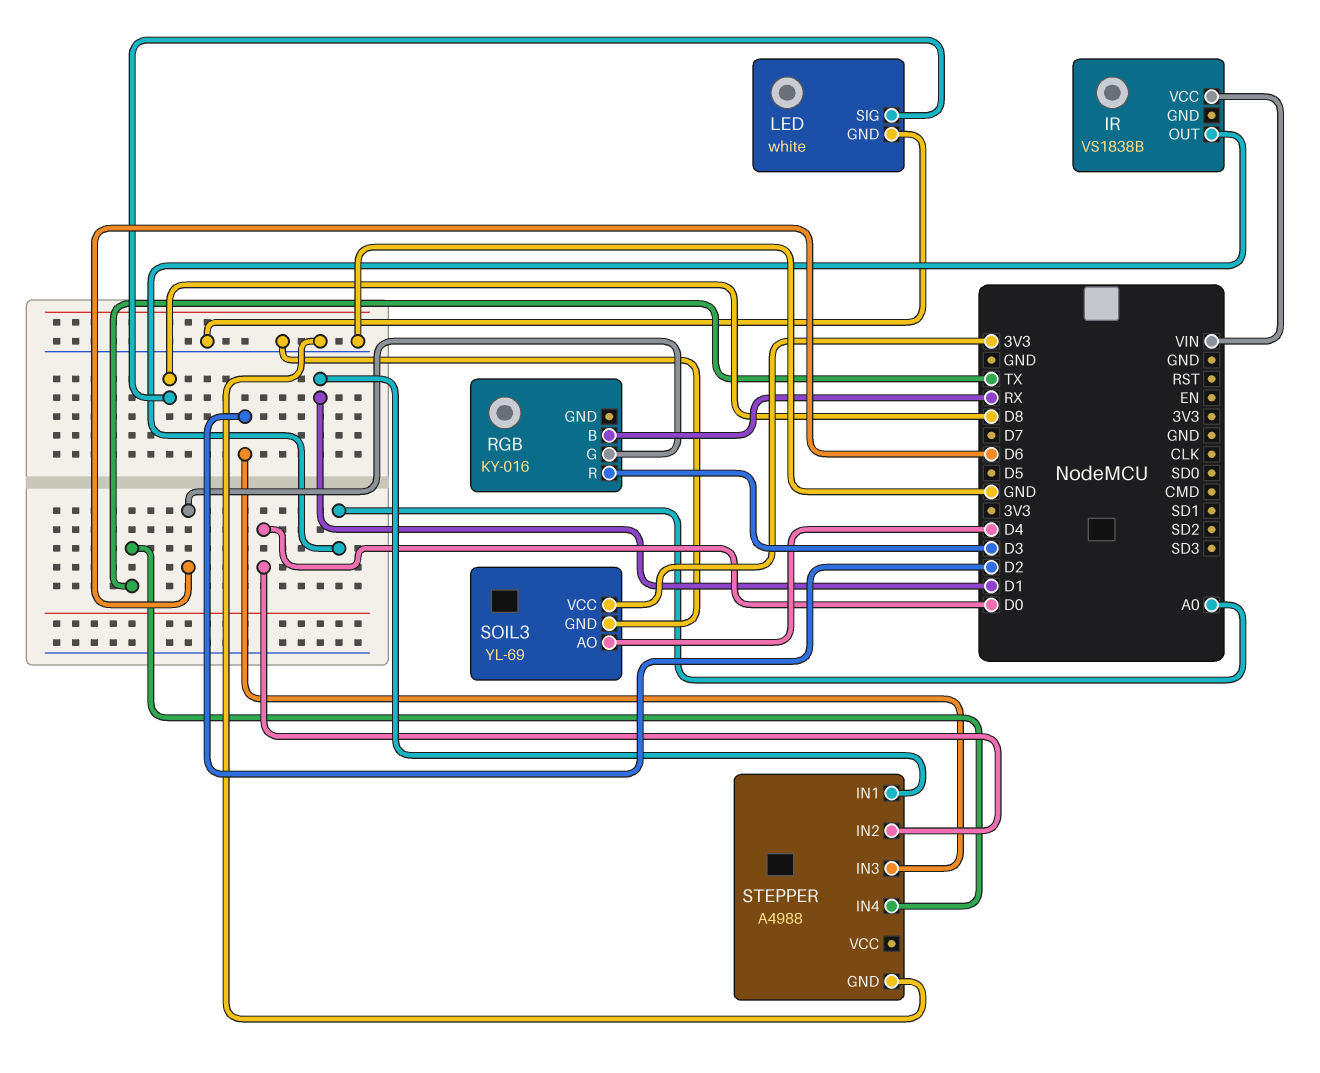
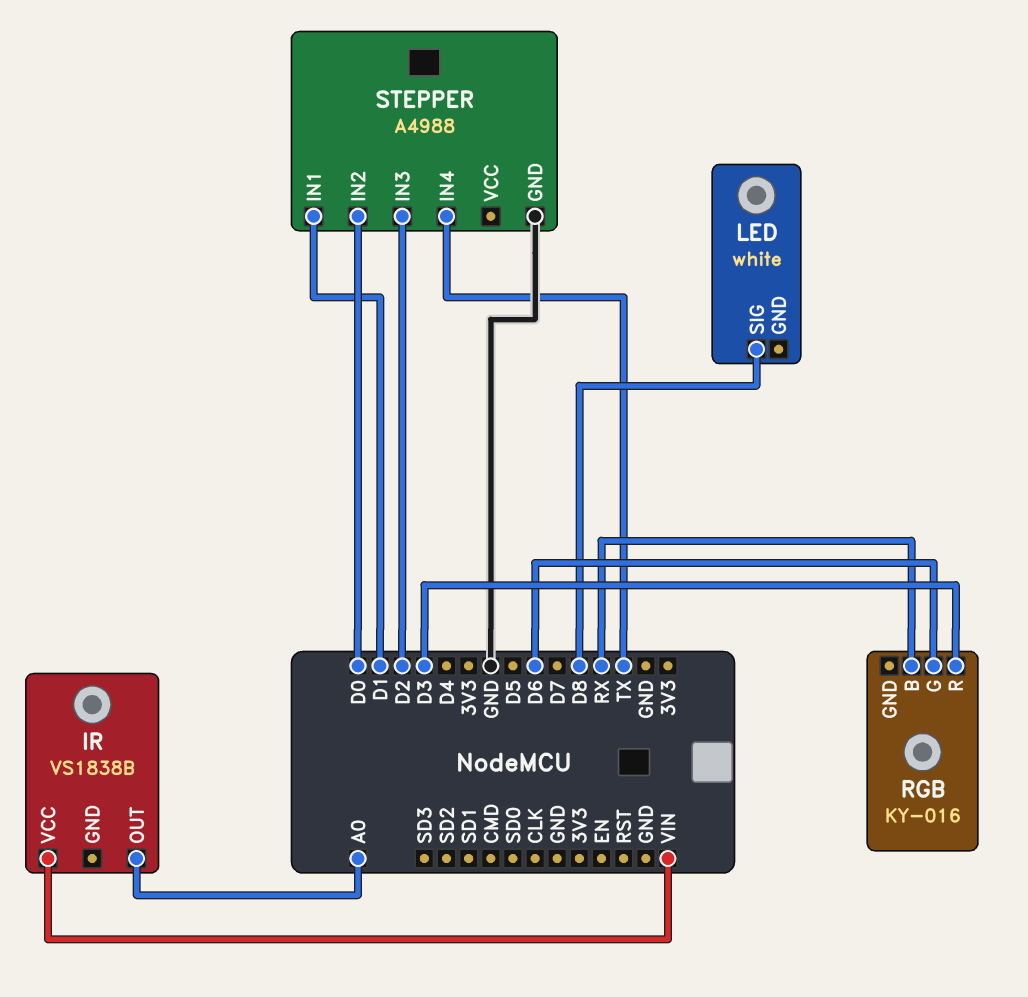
LED pin GND: GND -> none
SOIL3: YL-69 -> none
SOIL3 pin AO: D4 -> none
SOIL3 pin GND: GND -> none
SOIL3 pin VCC: 3V3 -> none

